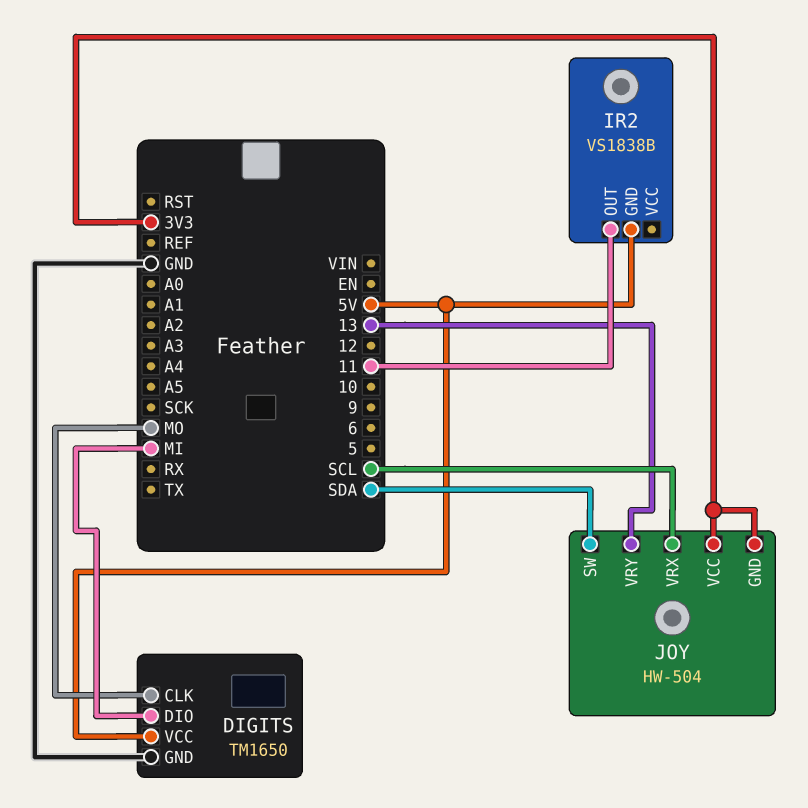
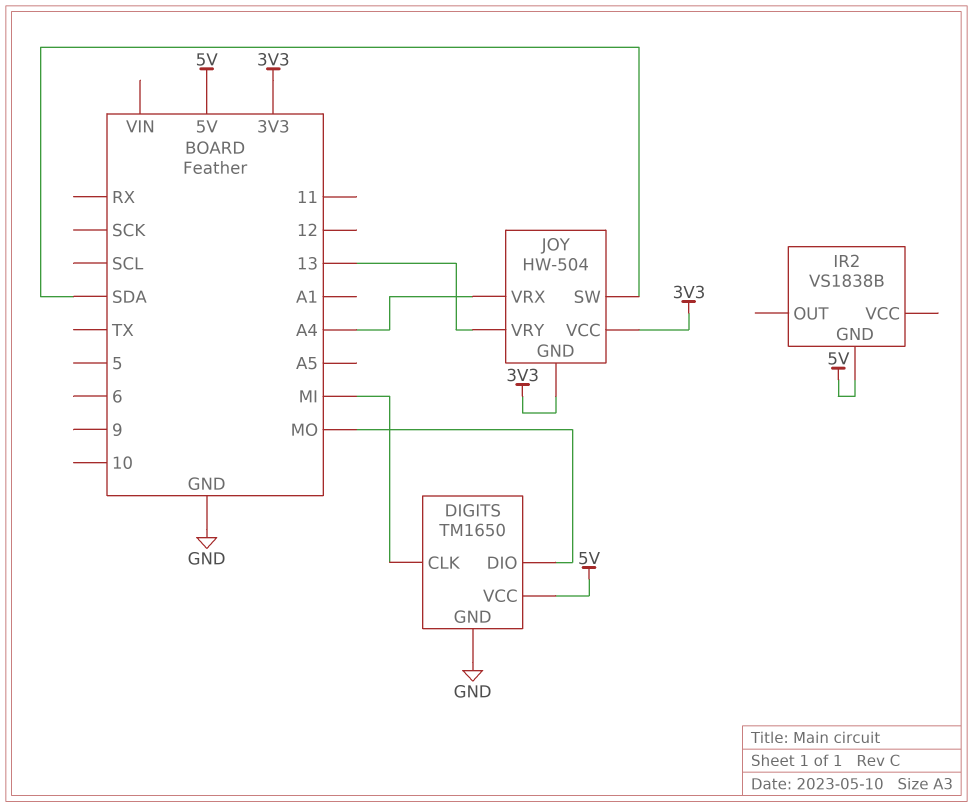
DIGITS pin CLK: MO -> MI
DIGITS pin DIO: MI -> MO
IR2 pin OUT: 11 -> none
JOY pin VRX: SCL -> A4

